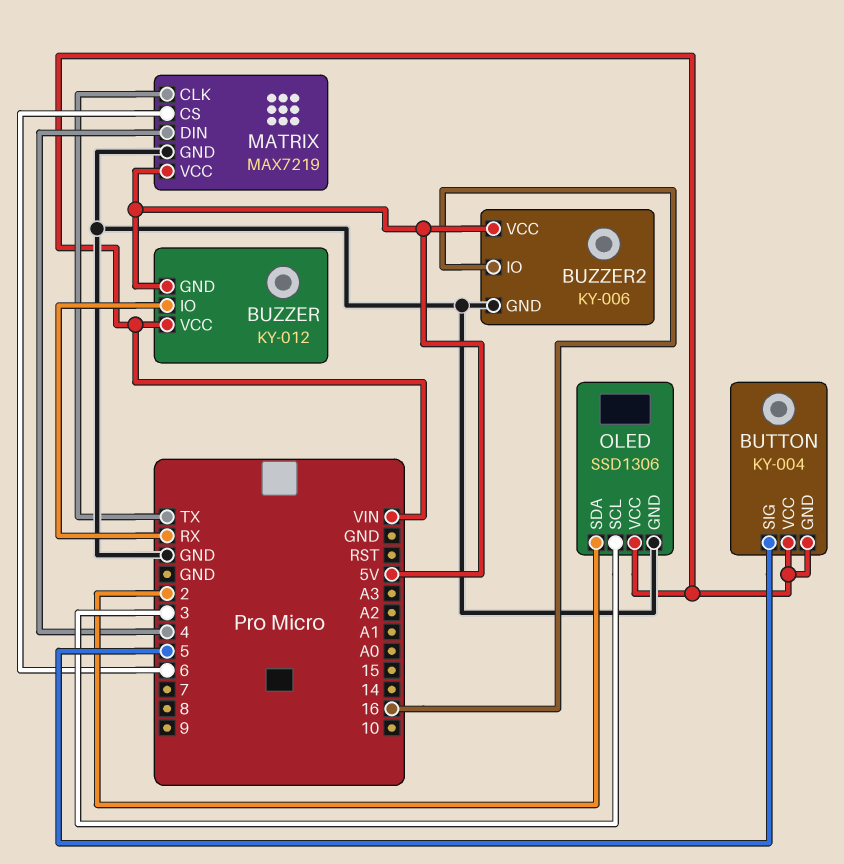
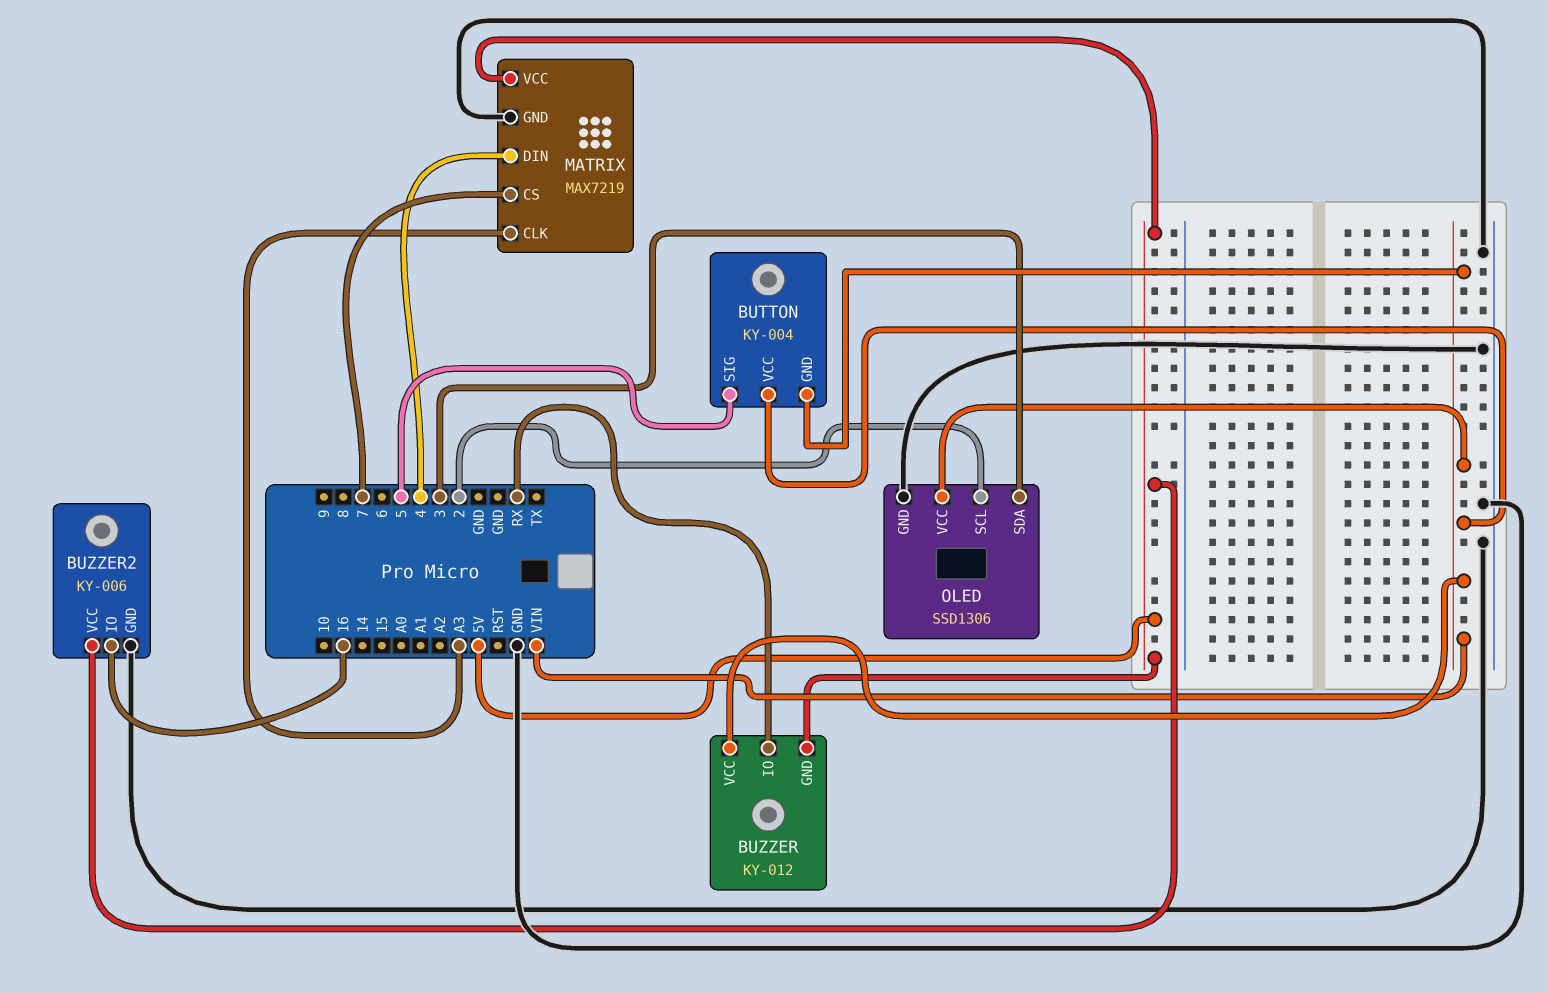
MATRIX pin CLK: TX -> A3
MATRIX pin CS: 6 -> 7
OLED pin SCL: 3 -> 2
OLED pin SDA: 2 -> 3

